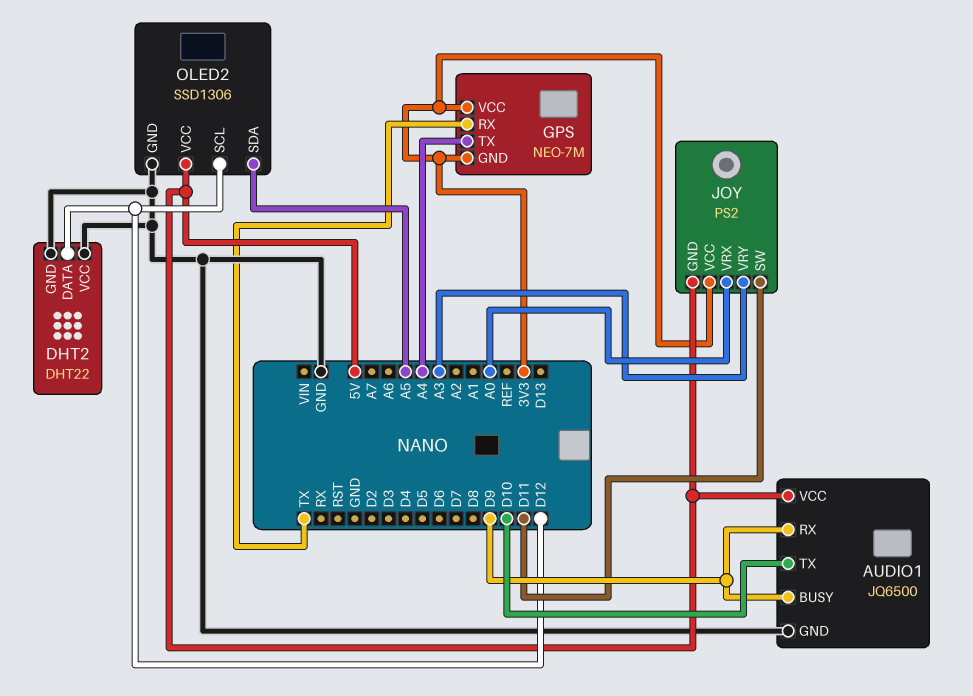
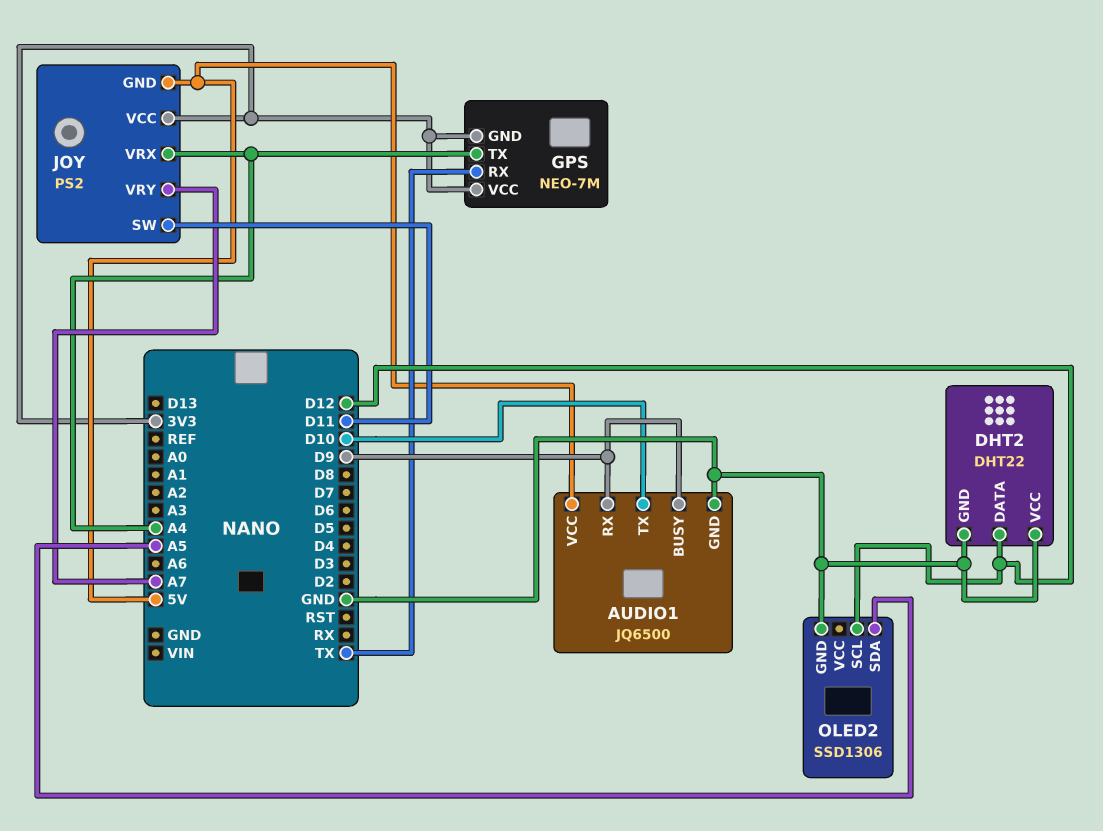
JOY pin VRX: A0 -> A4
JOY pin VRY: A3 -> A7
OLED2 pin VCC: 5V -> none

